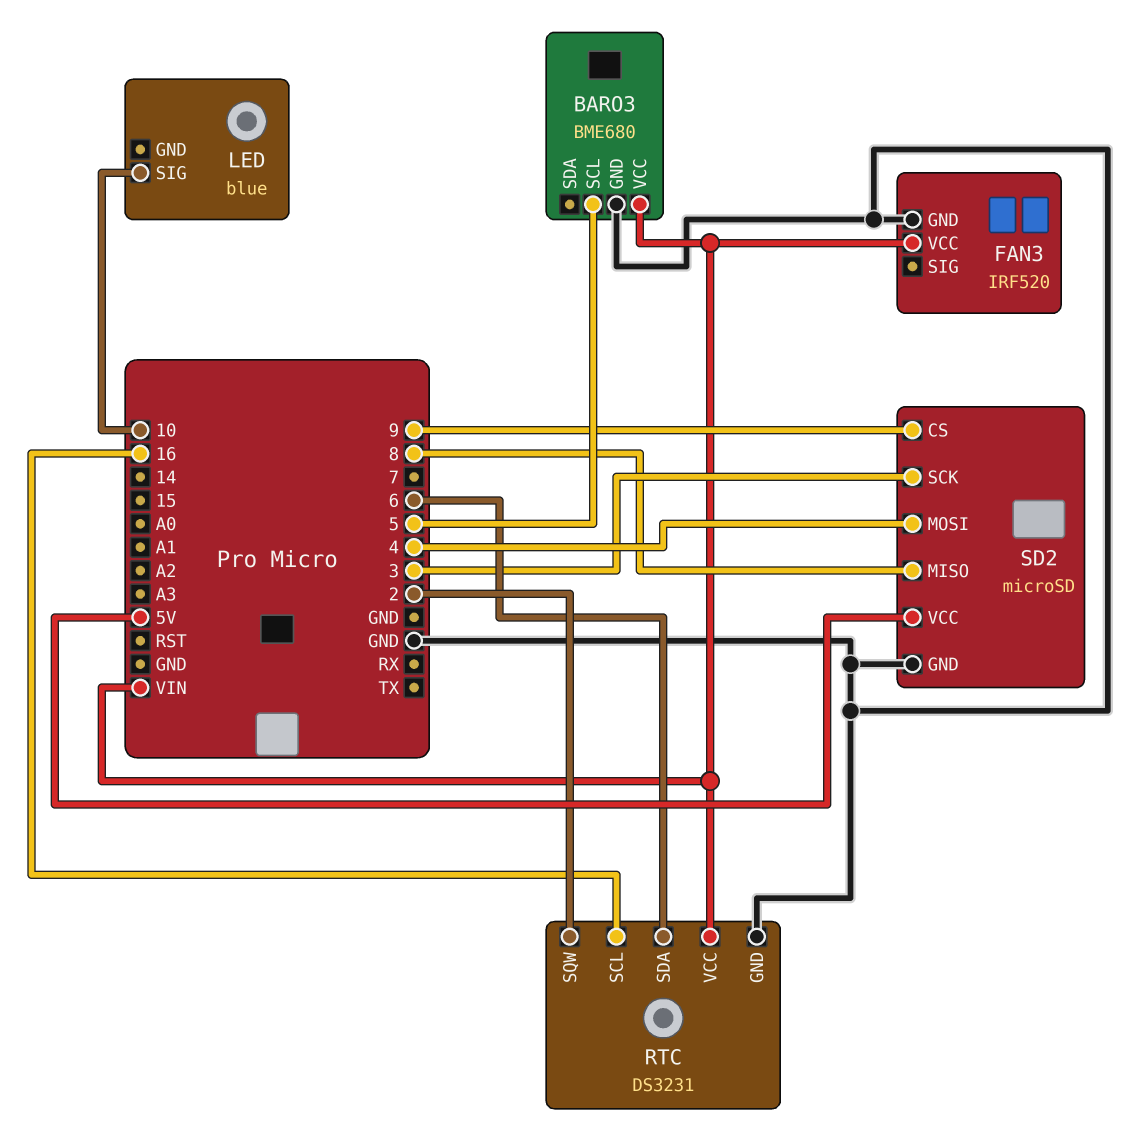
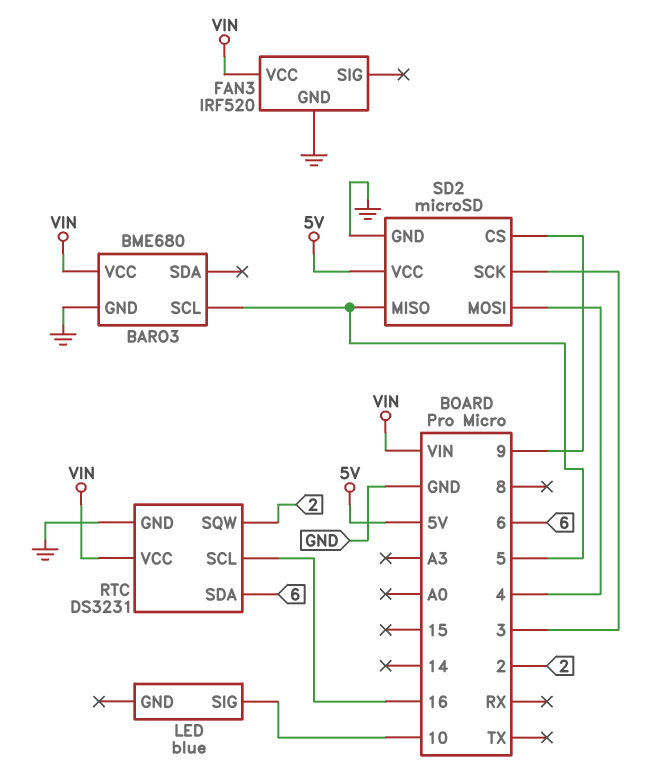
SD2 pin MISO: 8 -> 5

